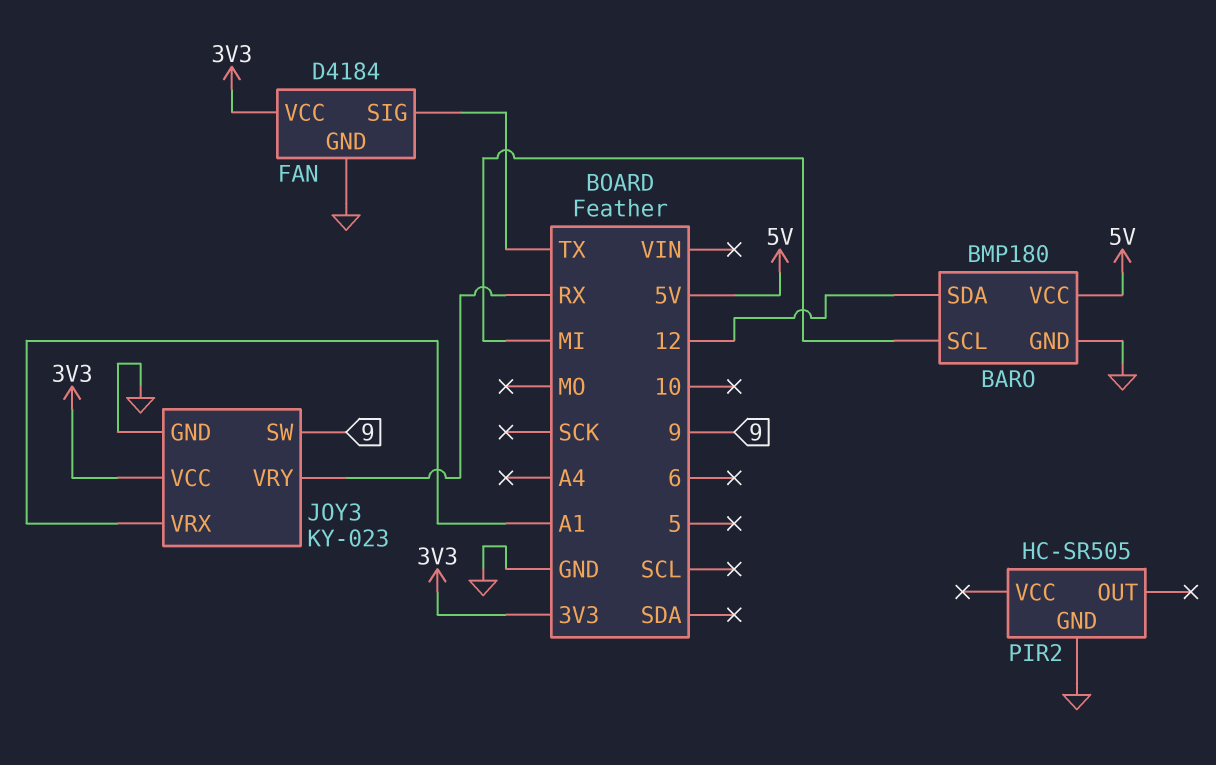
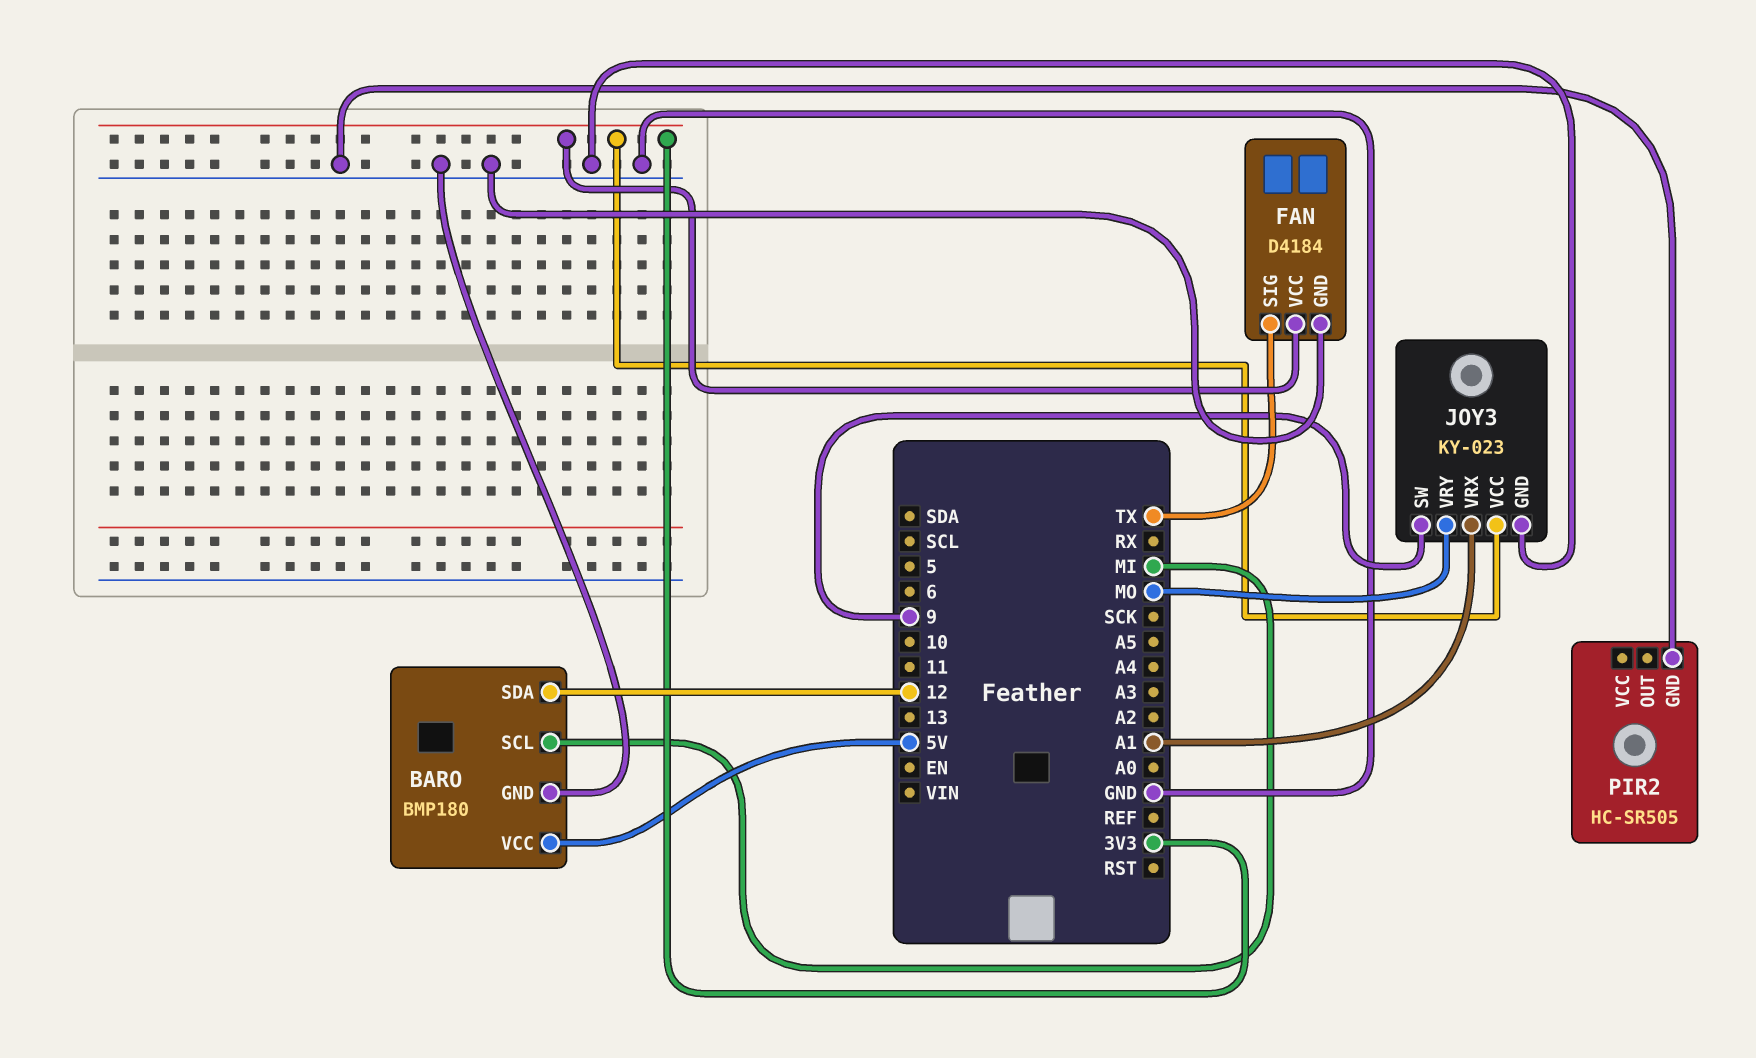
JOY3 pin VRY: RX -> MO

